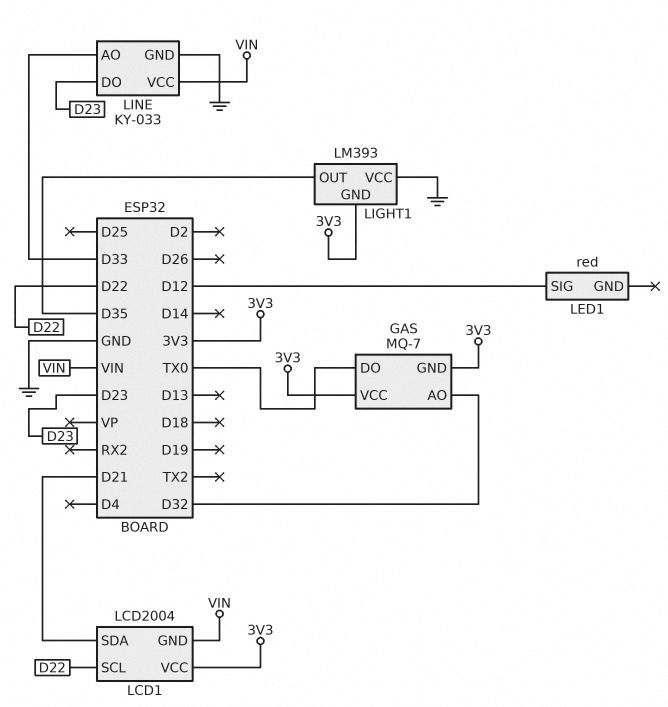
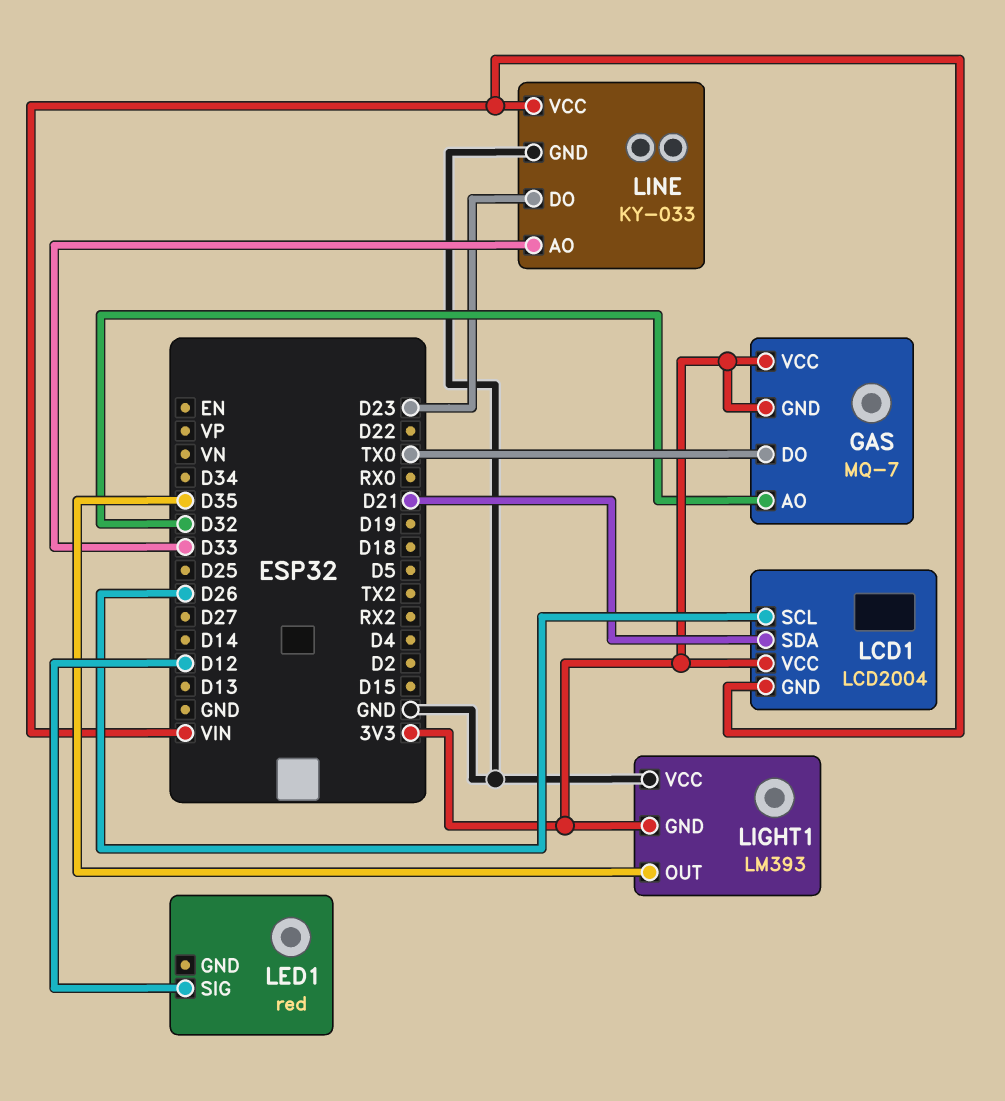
LCD1 pin SCL: D22 -> D26

